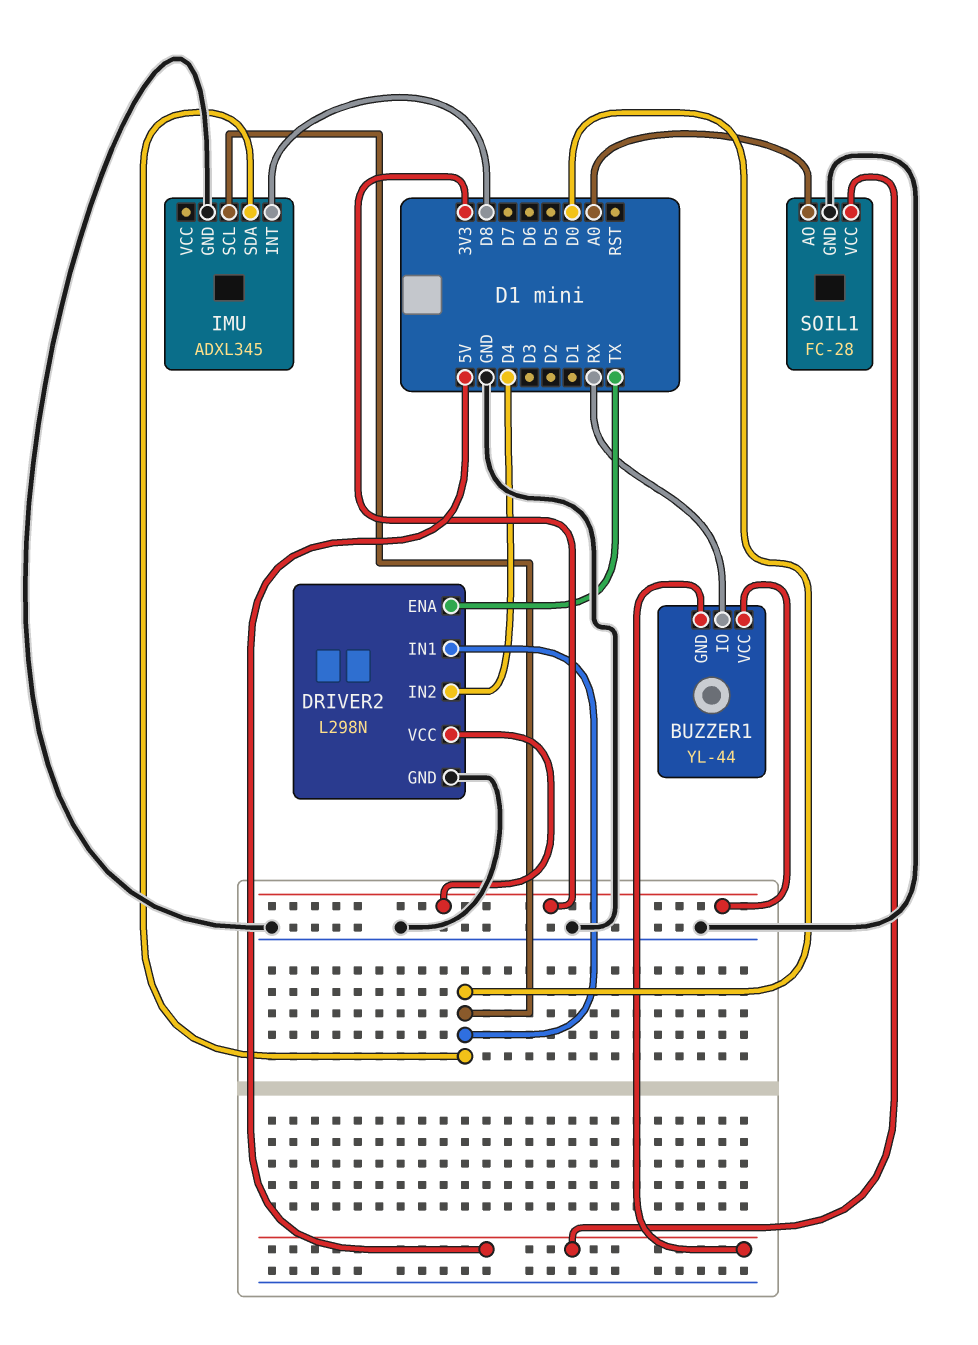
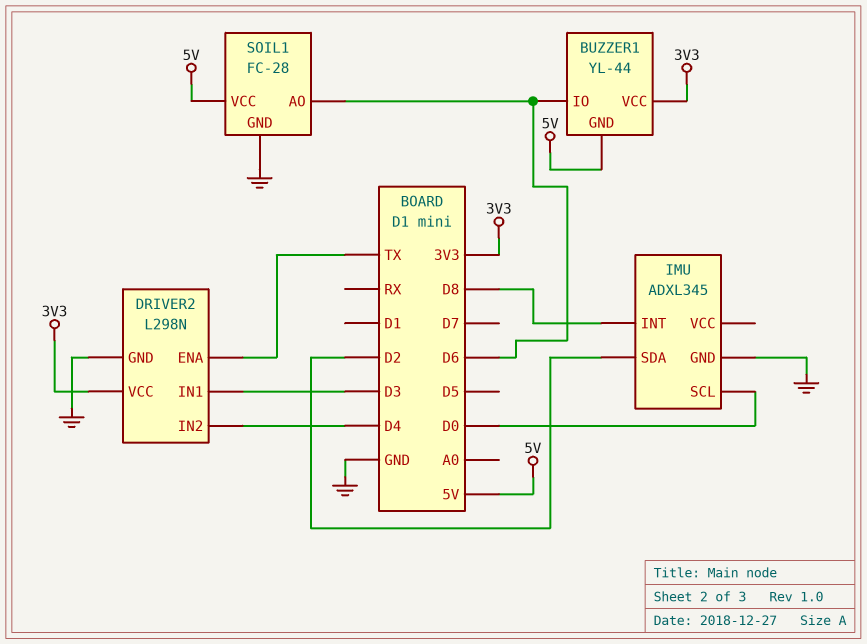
BUZZER1 pin IO: RX -> D6
DRIVER2 pin IN1: D0 -> D3
IMU pin SDA: D0 -> D2
SOIL1 pin AO: A0 -> D6

